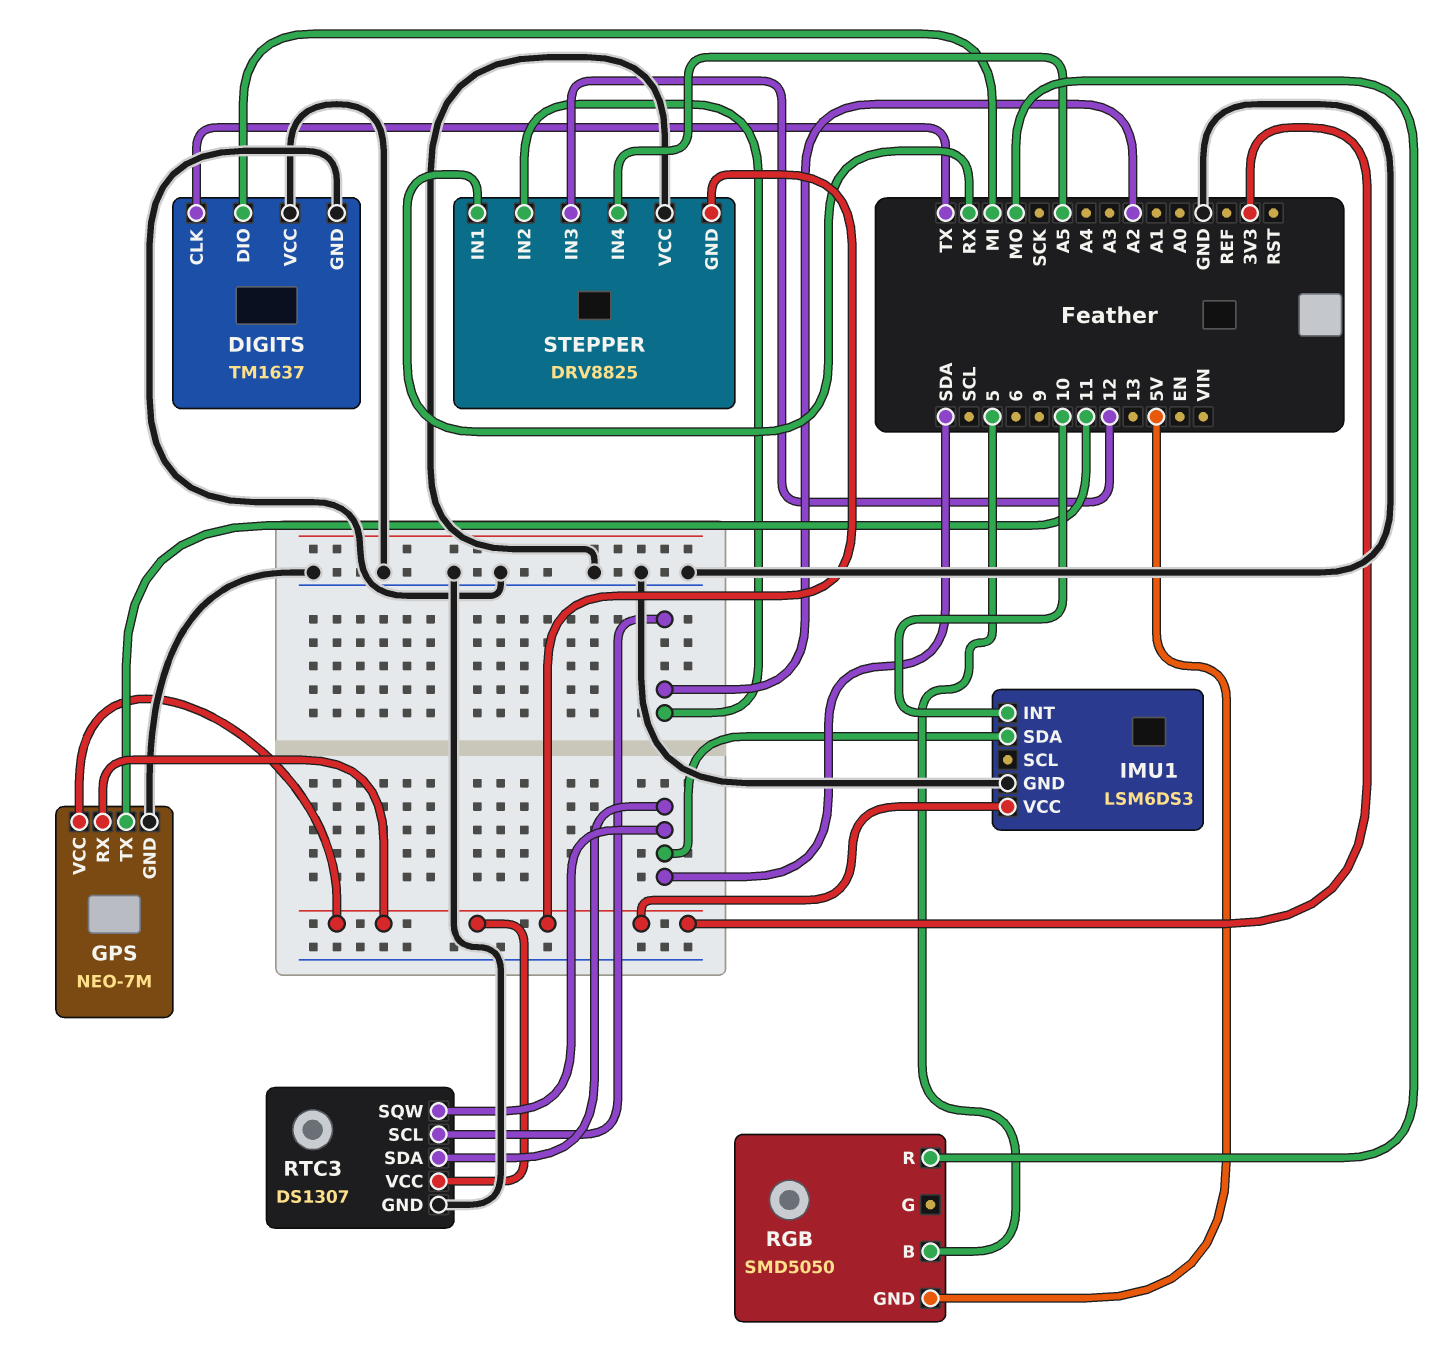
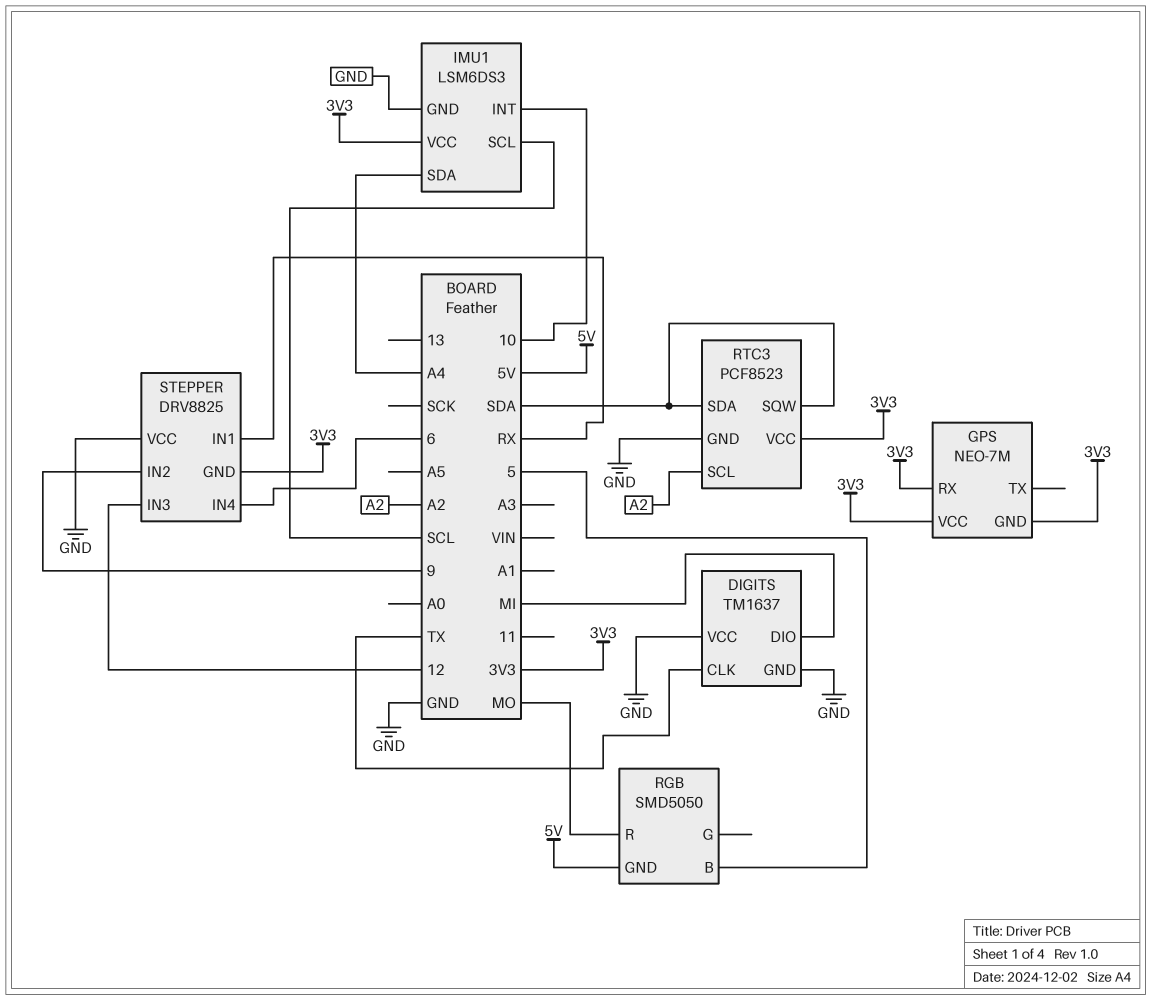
GPS pin GND: GND -> 3V3
GPS pin TX: 11 -> none
IMU1 pin SCL: none -> SCL
IMU1 pin SDA: SDA -> A4
RTC3: DS1307 -> PCF8523
STEPPER pin IN2: A2 -> 9
STEPPER pin IN4: A5 -> 6

